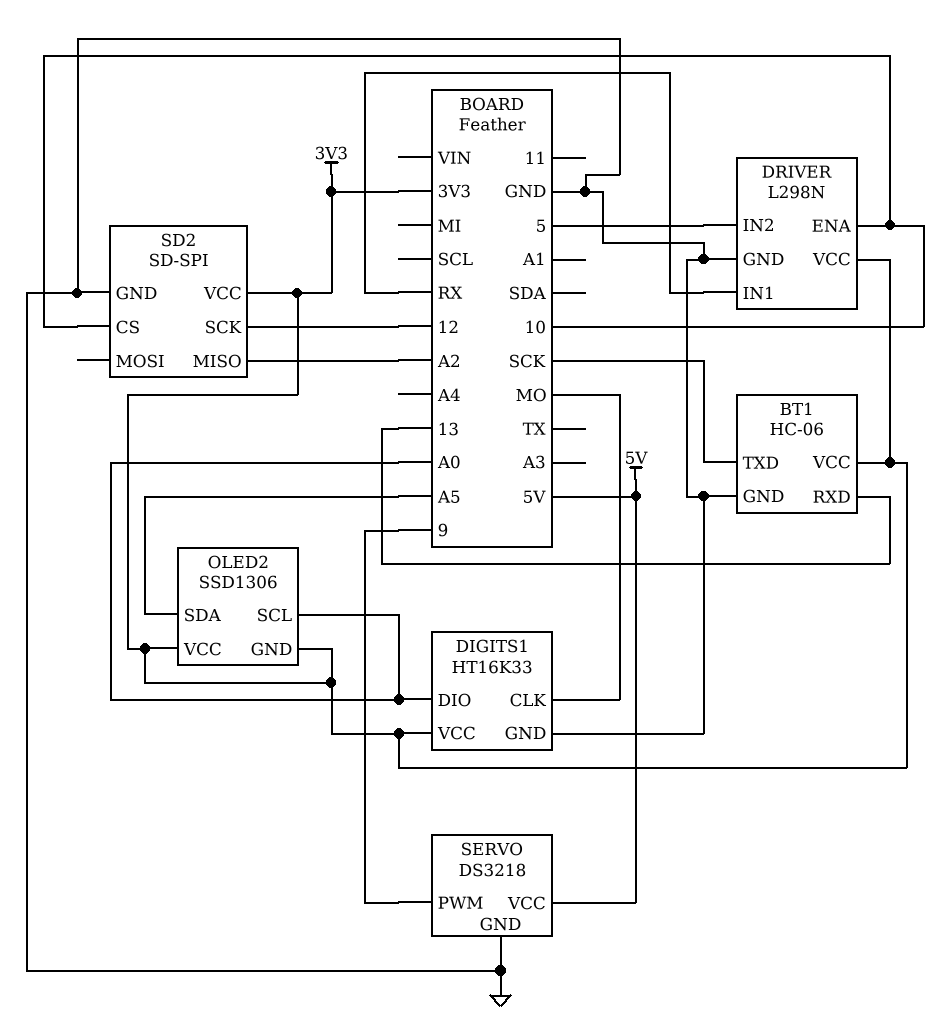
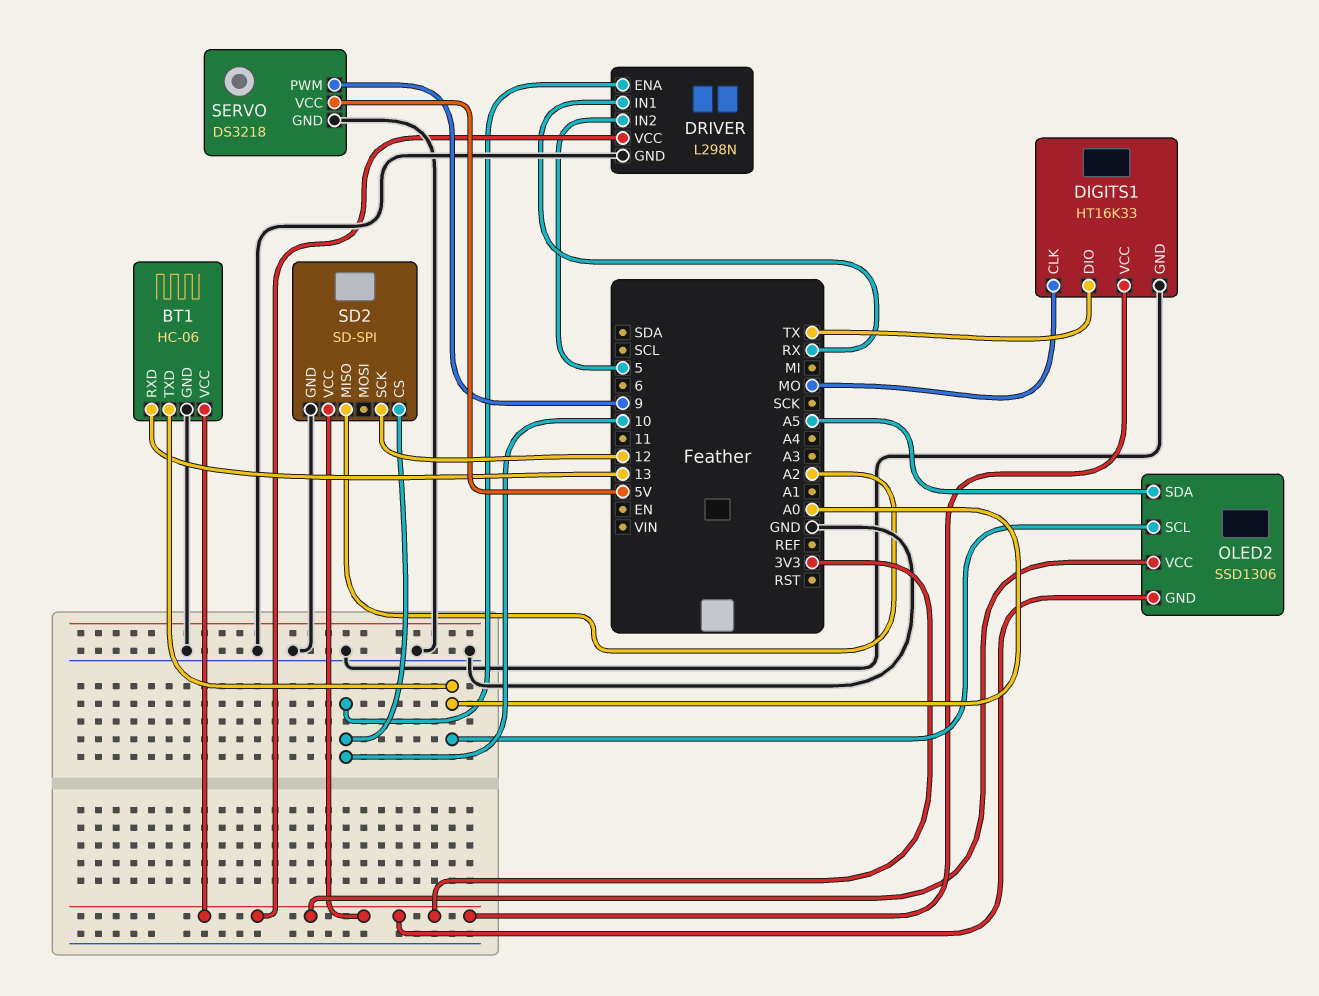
BT1 pin TXD: SCK -> A0
DIGITS1 pin DIO: A0 -> TX

